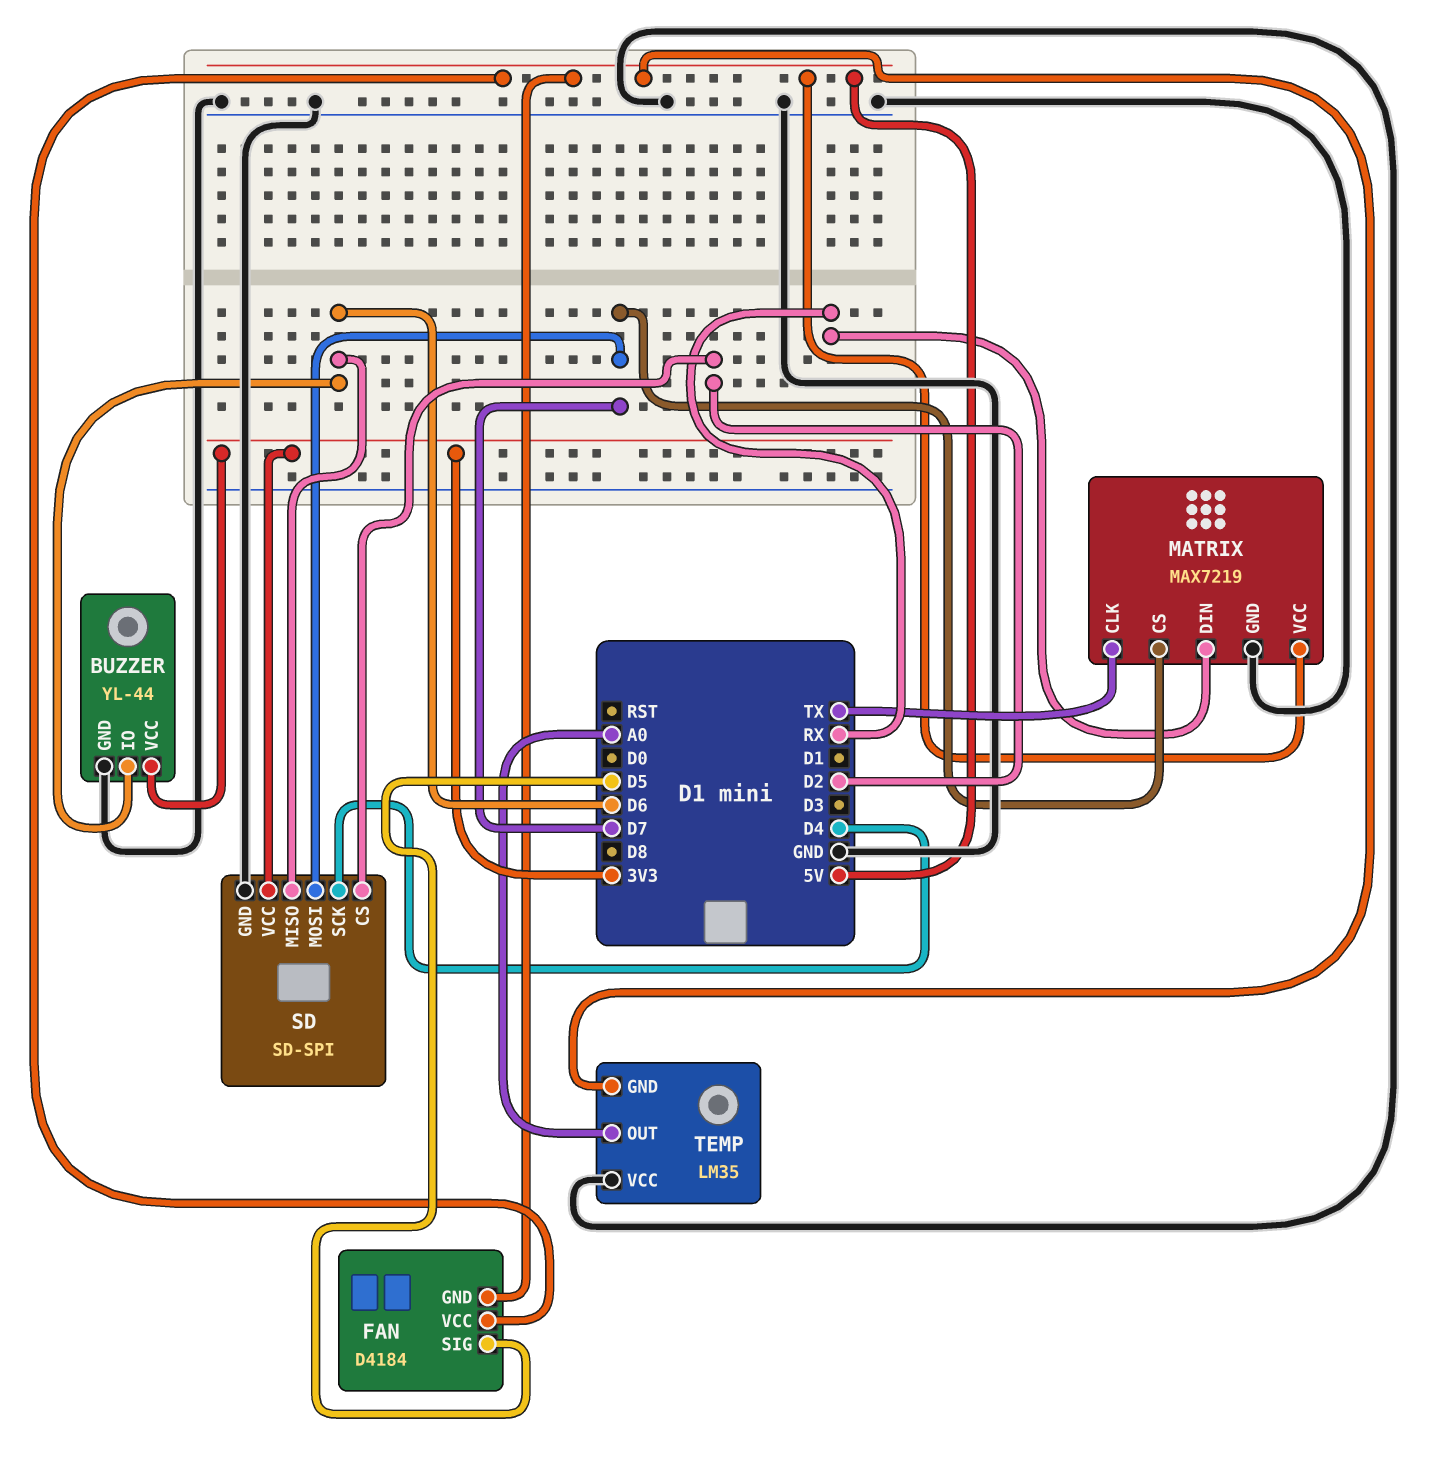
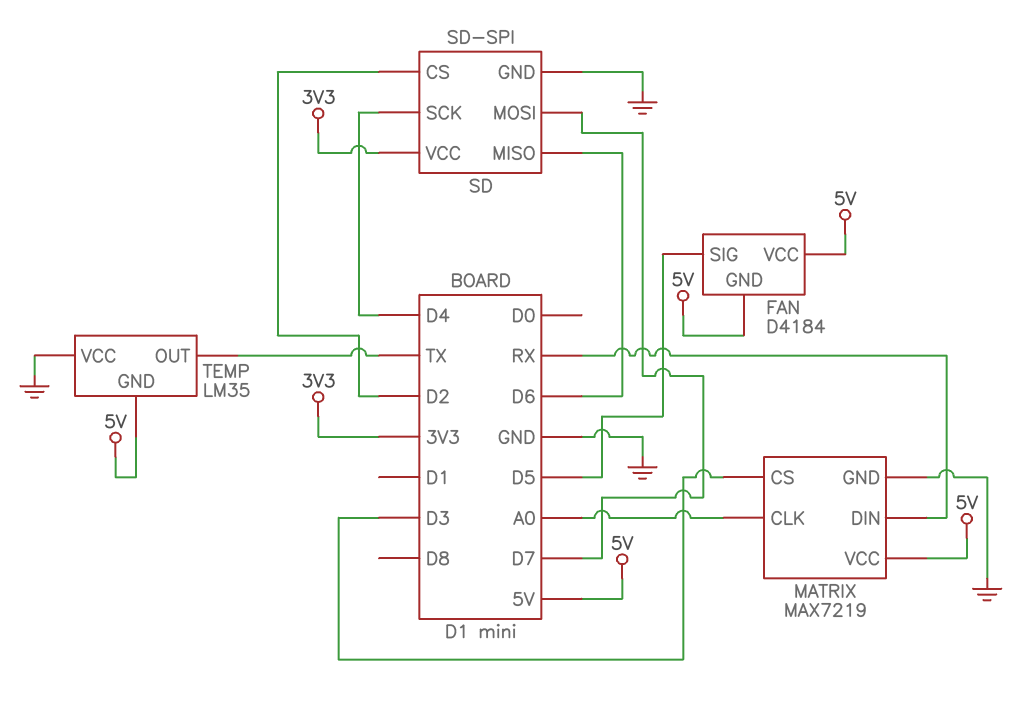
BUZZER: YL-44 -> none
BUZZER pin GND: GND -> none
BUZZER pin IO: D6 -> none
BUZZER pin VCC: 3V3 -> none
MATRIX pin CLK: TX -> A0
MATRIX pin CS: D7 -> D3
TEMP pin OUT: A0 -> TX

